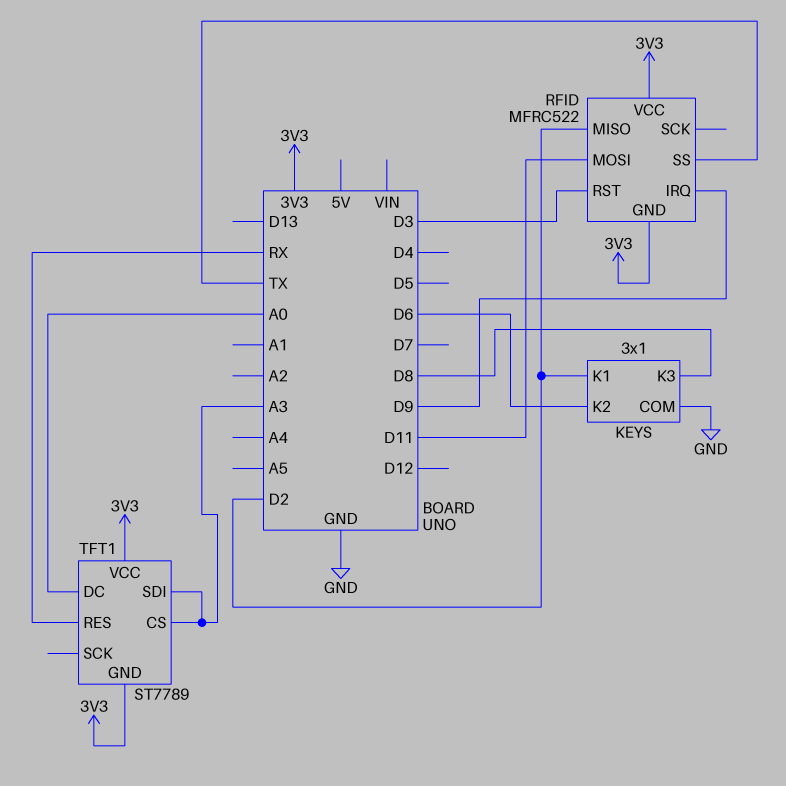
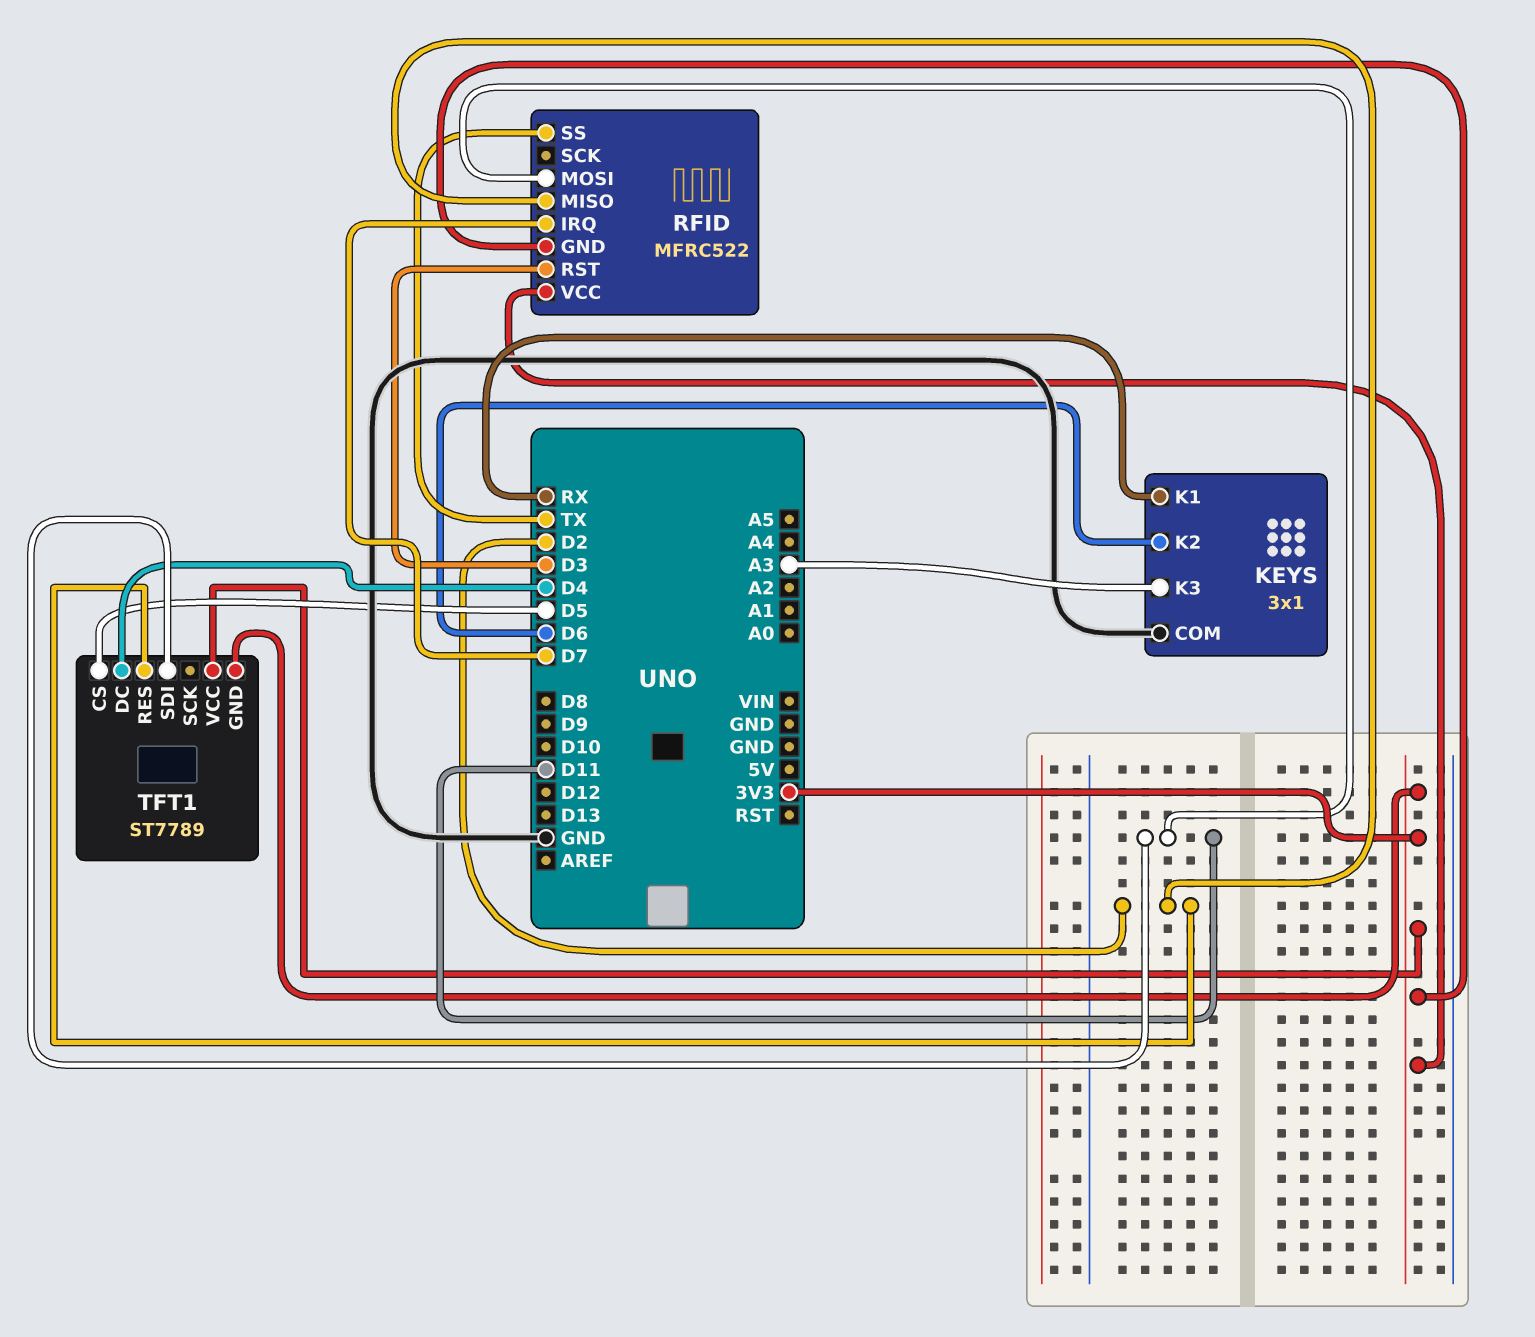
KEYS pin K1: D2 -> RX
KEYS pin K3: D8 -> A3
RFID pin IRQ: D9 -> D7
TFT1 pin CS: A3 -> D5
TFT1 pin DC: A0 -> D4
TFT1 pin RES: RX -> D2
TFT1 pin SDI: A3 -> D11

